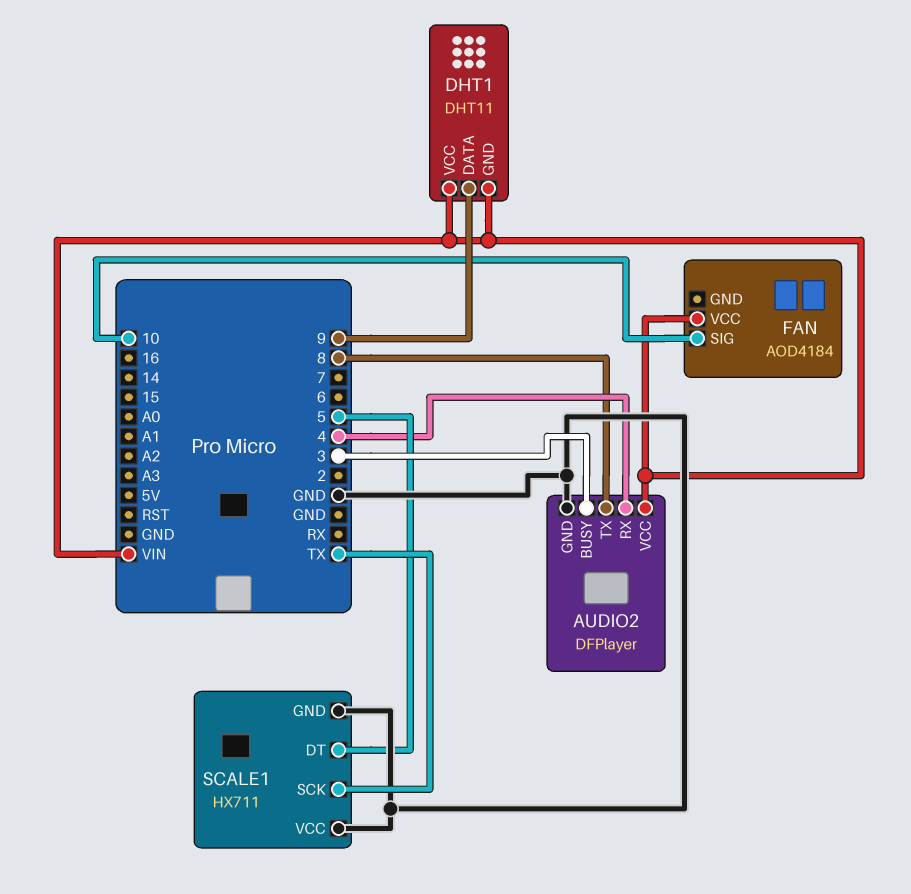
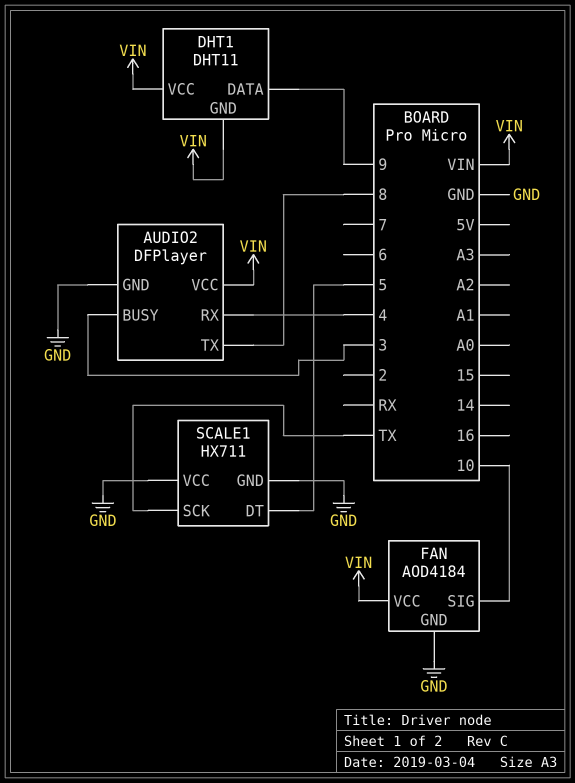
FAN pin GND: none -> GND

